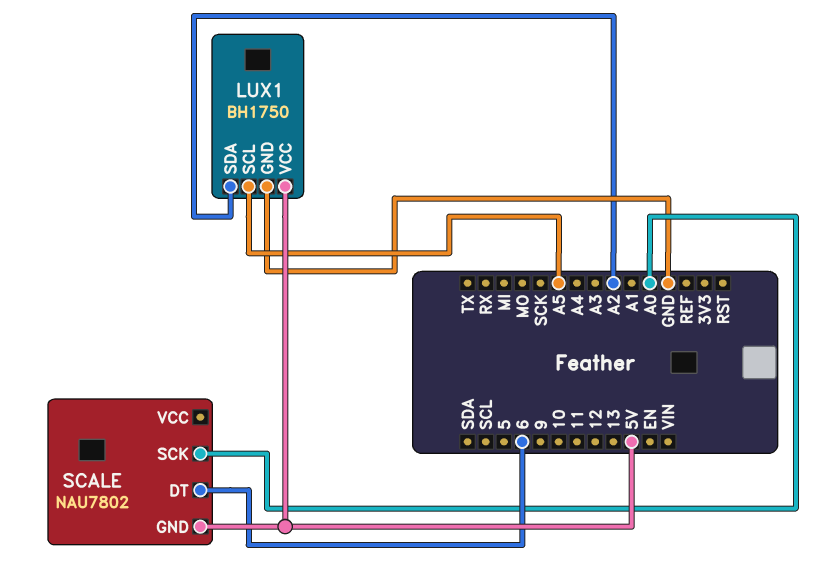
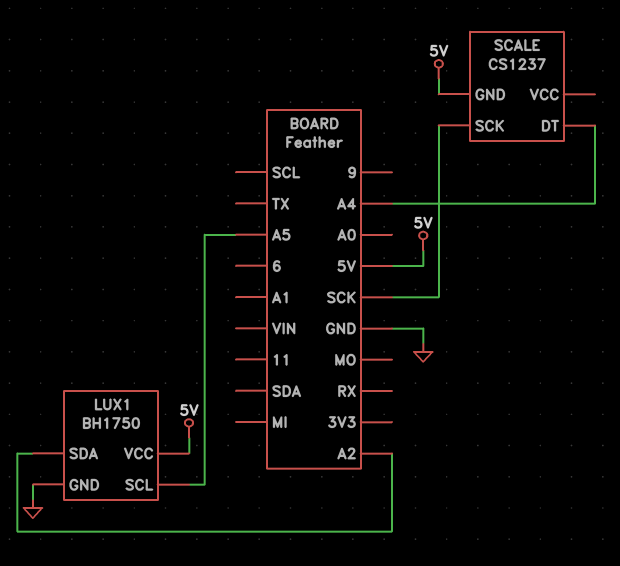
SCALE: NAU7802 -> CS1237
SCALE pin DT: 6 -> A4
SCALE pin SCK: A0 -> SCK

